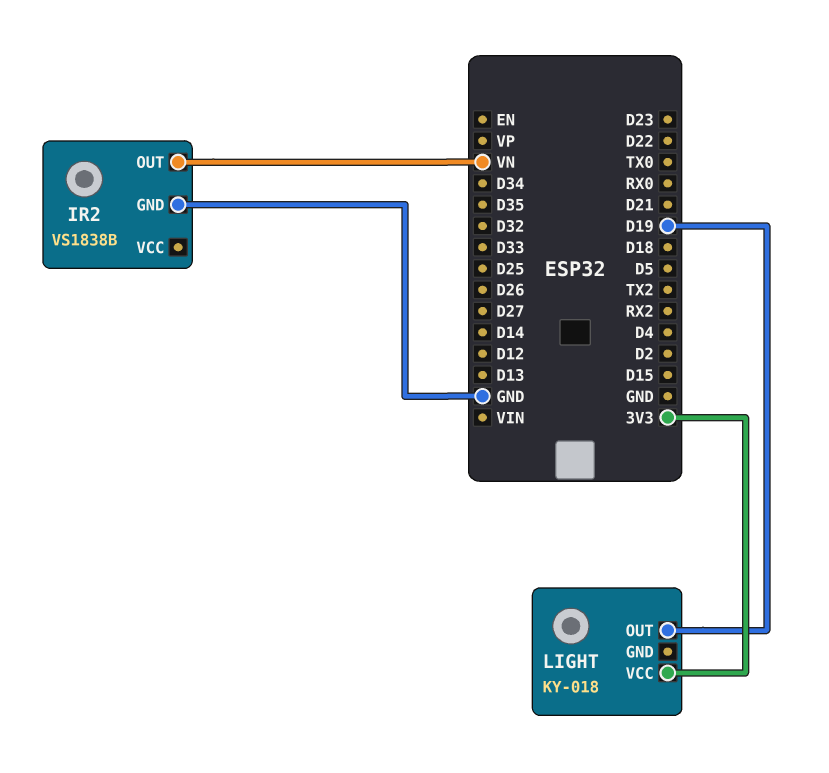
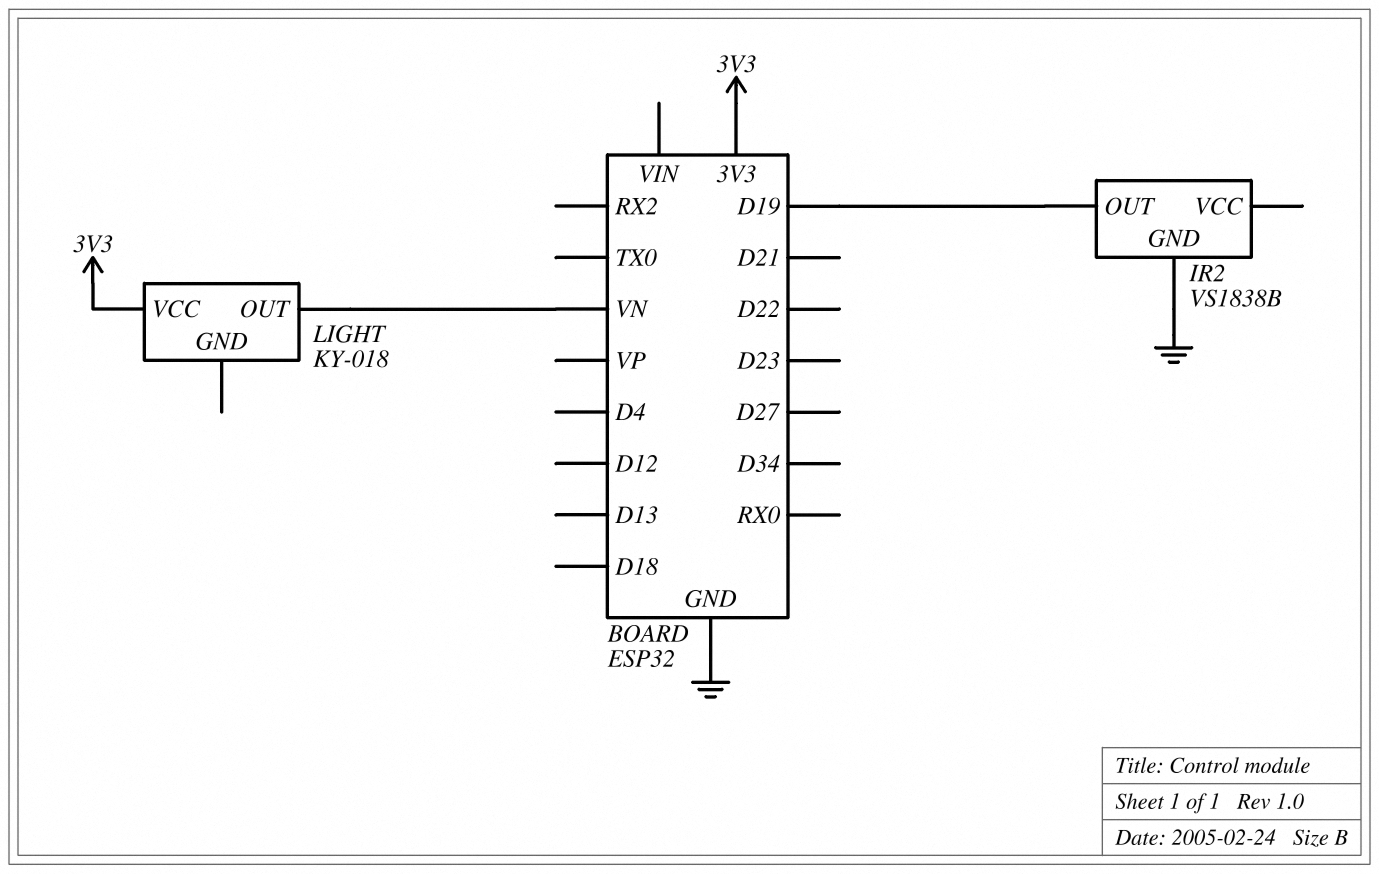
IR2 pin OUT: VN -> D19
LIGHT pin OUT: D19 -> VN

